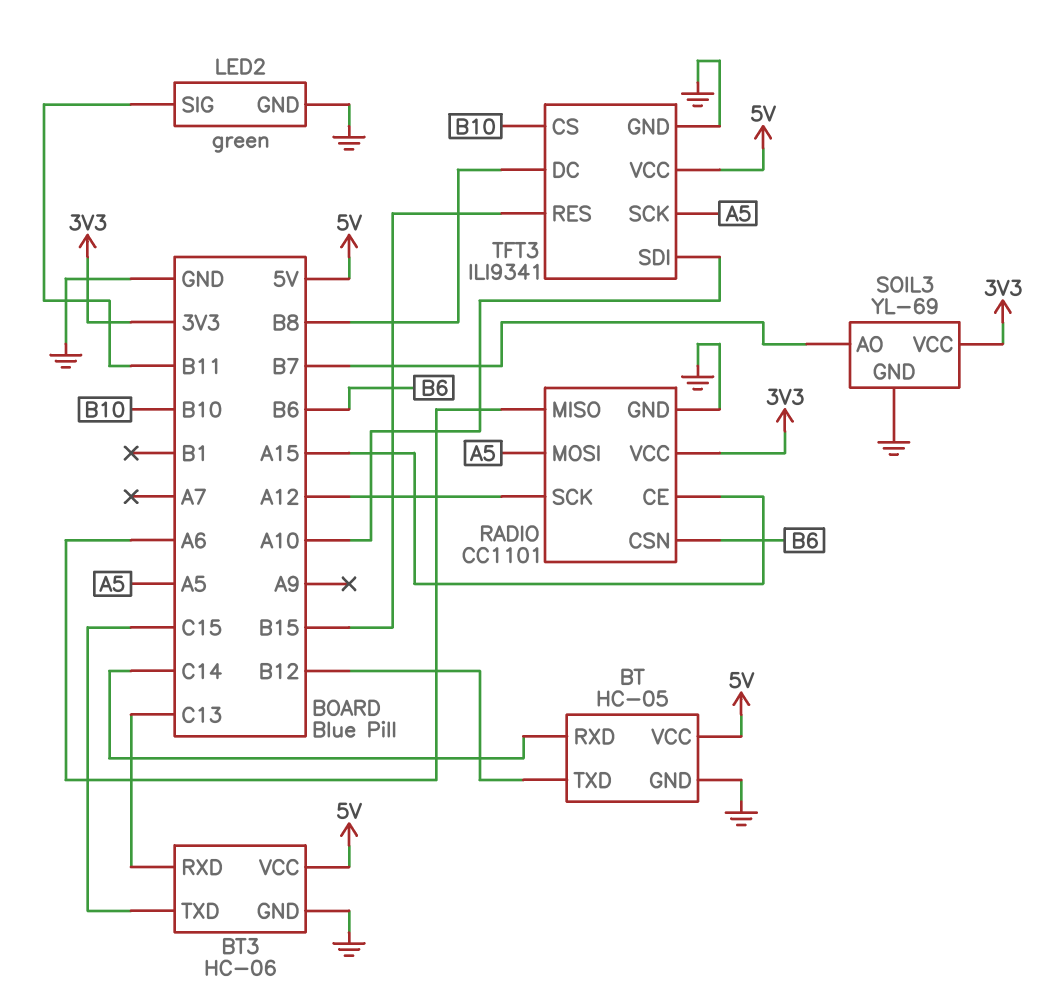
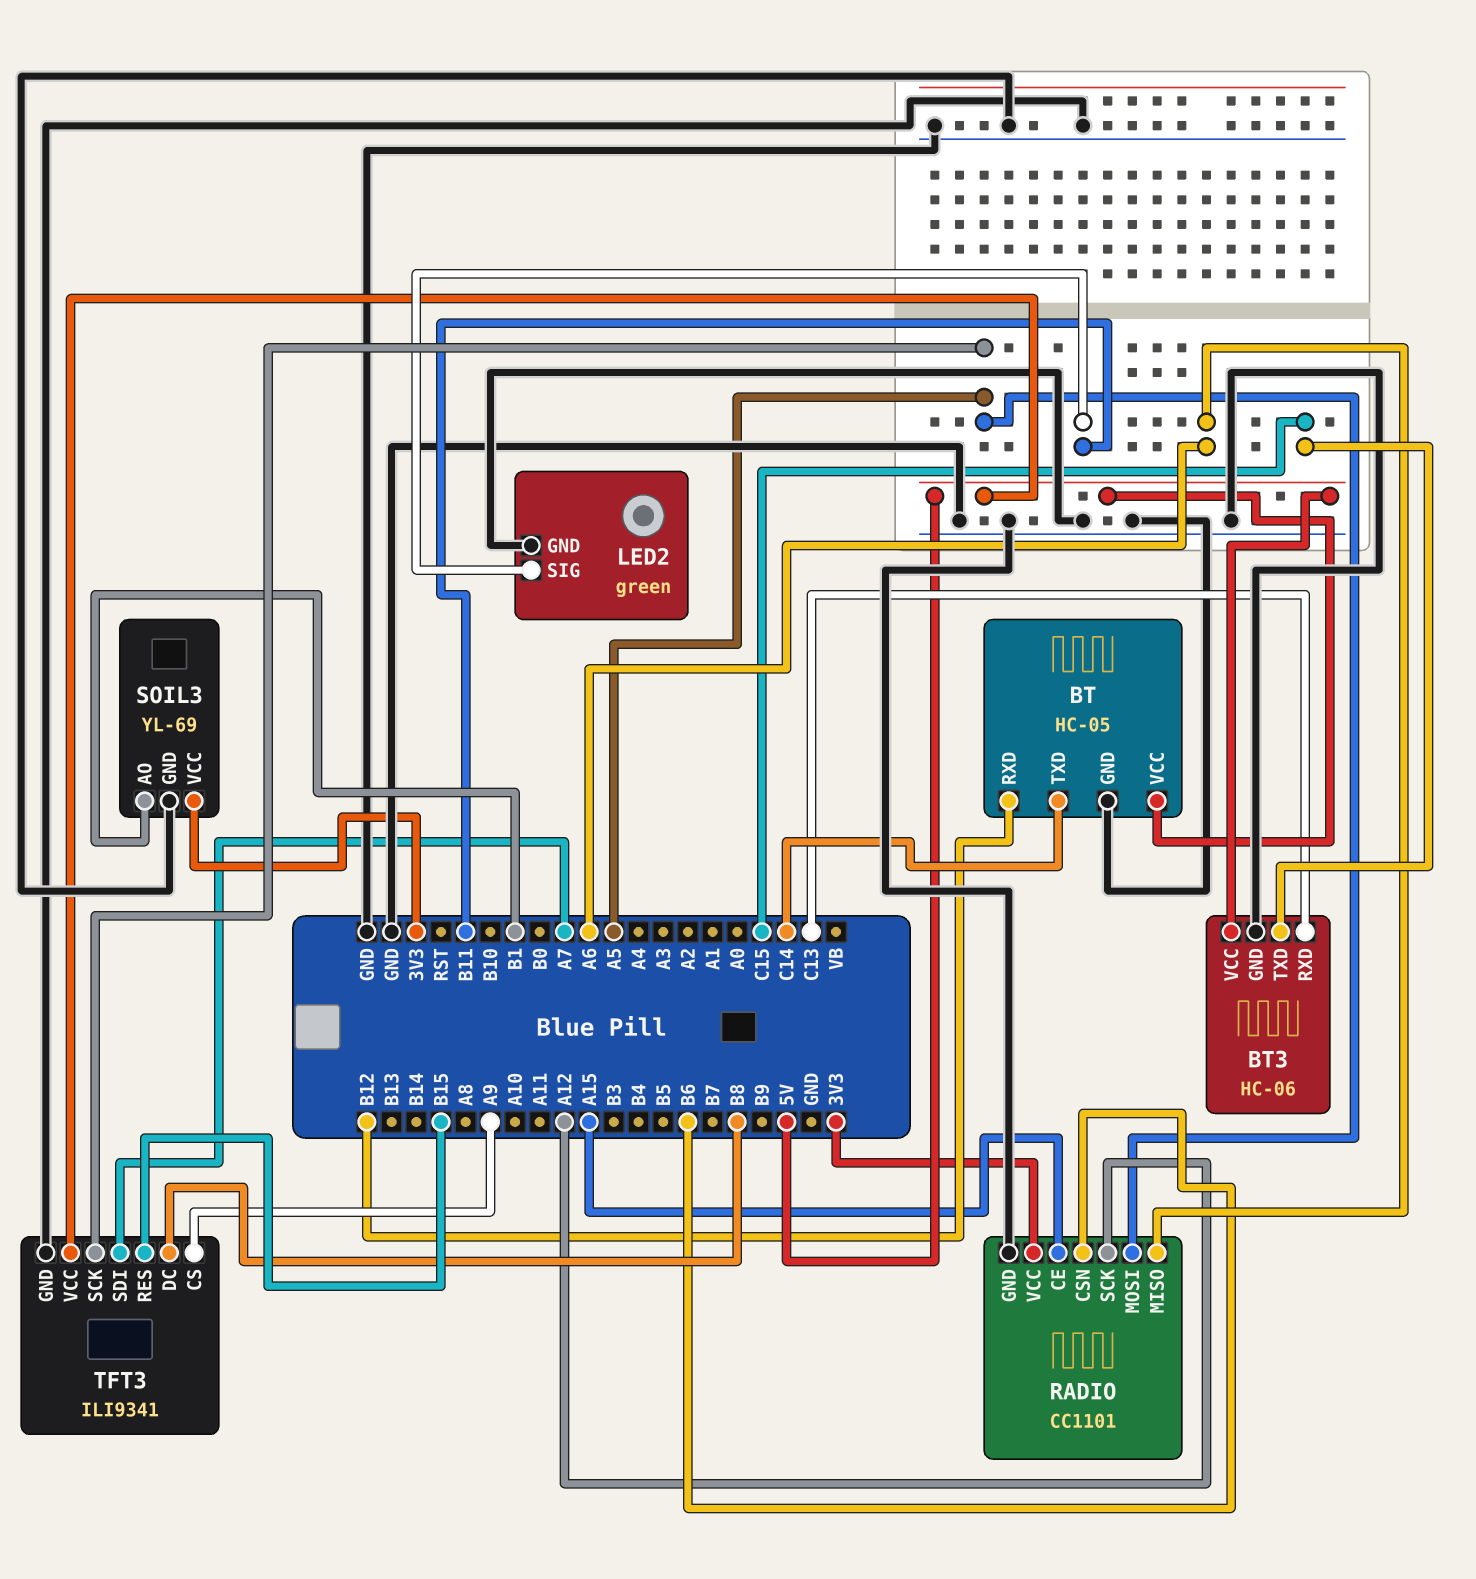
BT pin RXD: C14 -> B12
BT pin TXD: B12 -> C14
SOIL3 pin AO: B7 -> B1
TFT3 pin CS: B10 -> A9
TFT3 pin SDI: A10 -> A7

